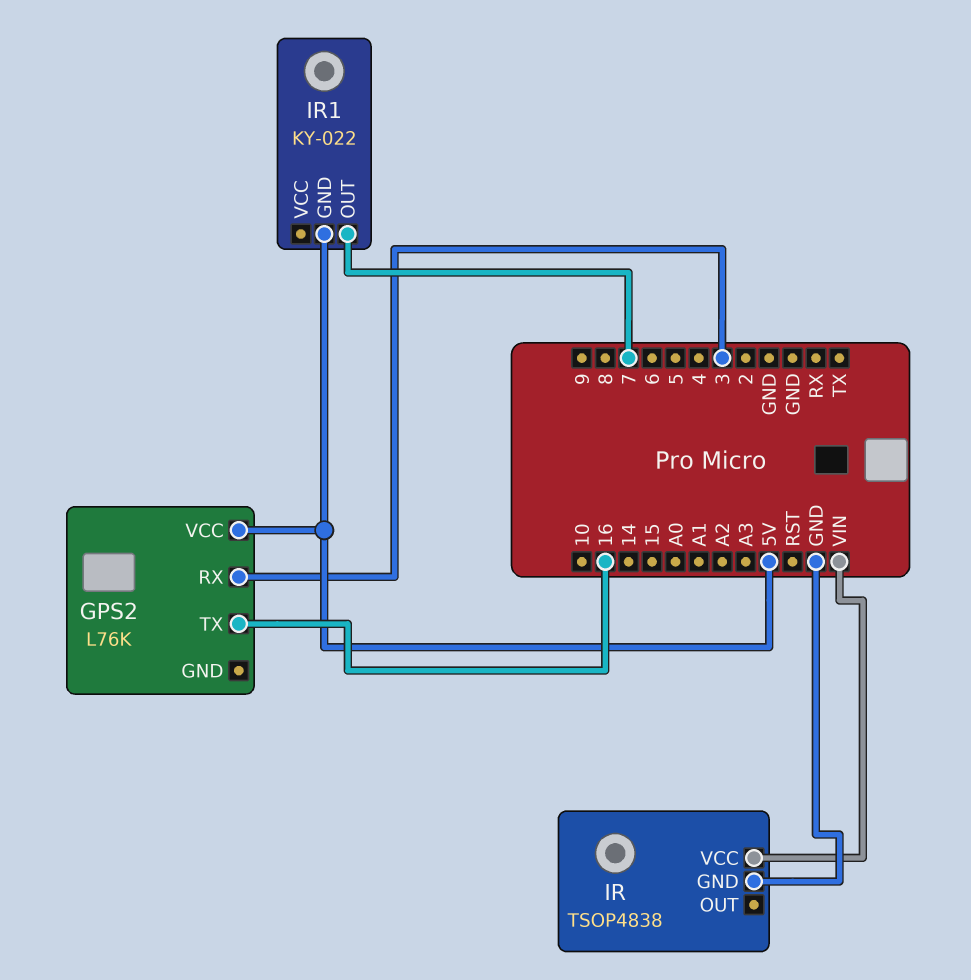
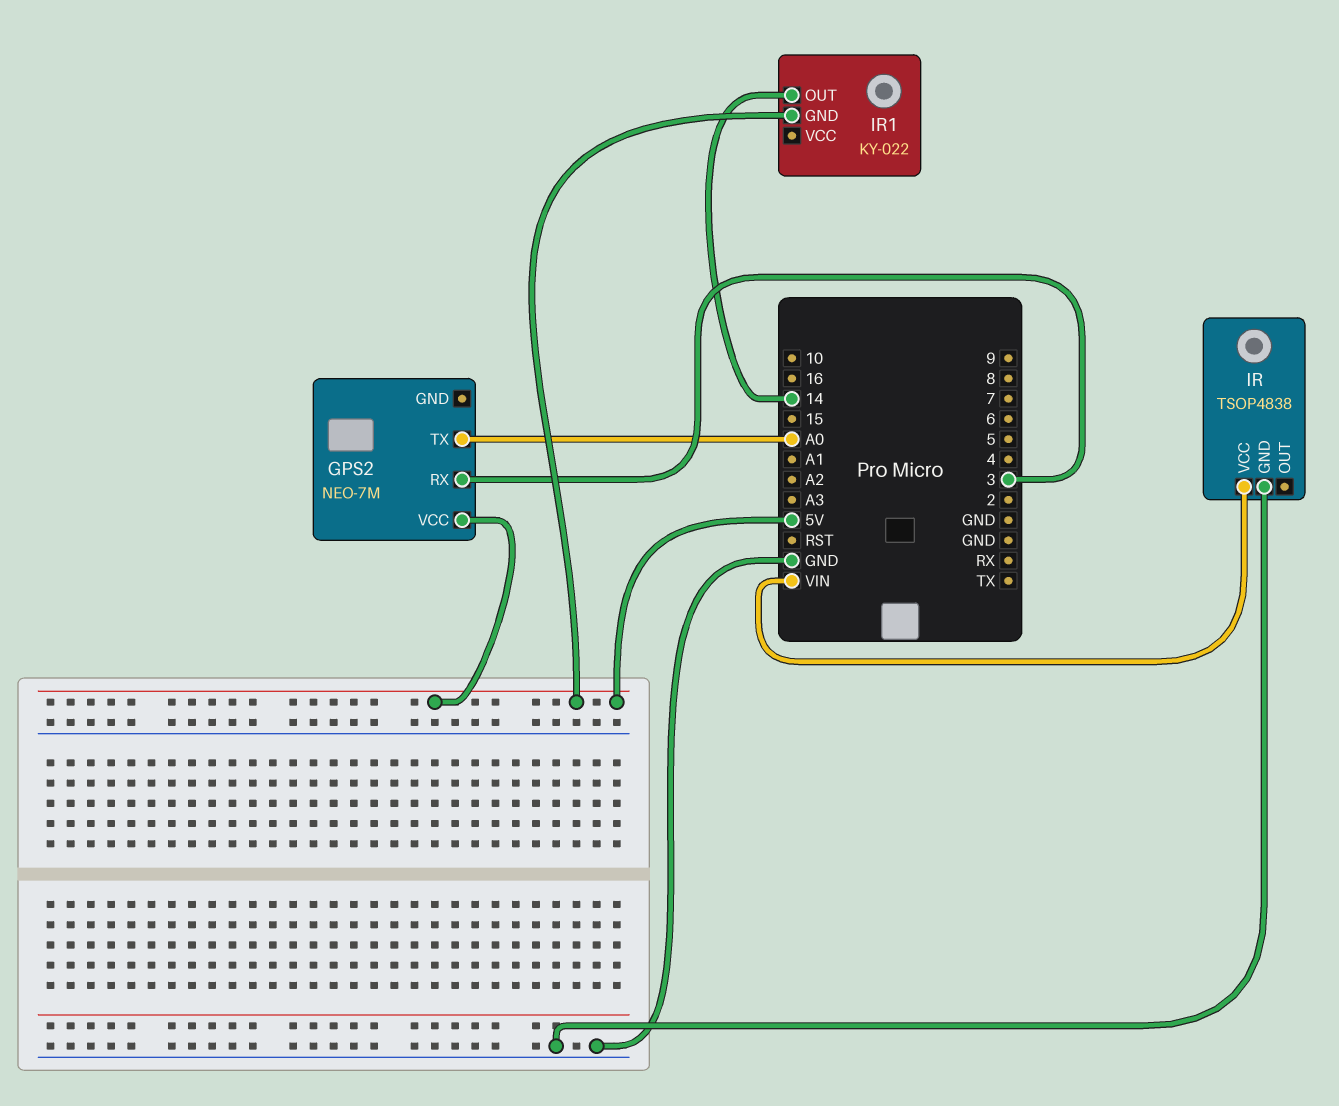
GPS2: L76K -> NEO-7M
GPS2 pin TX: 16 -> A0
IR1 pin OUT: 7 -> 14

